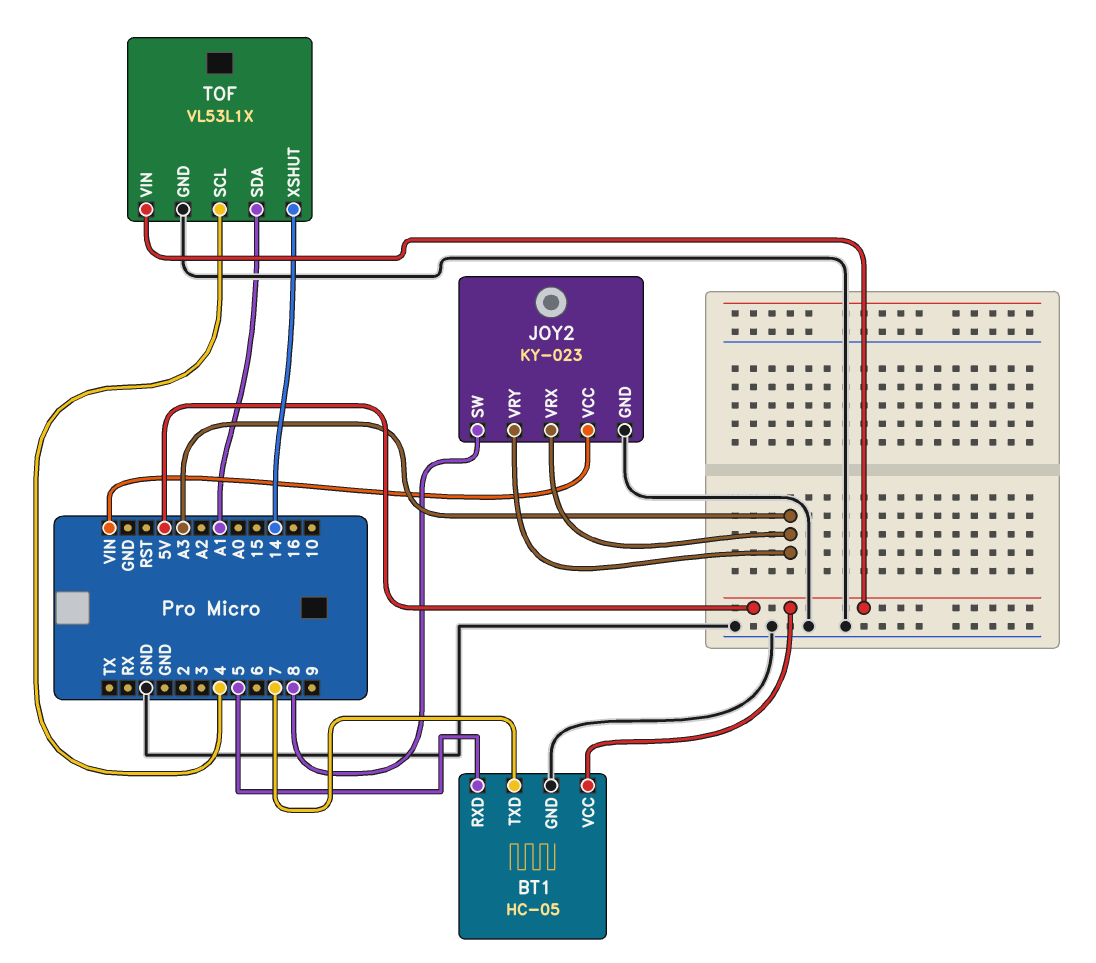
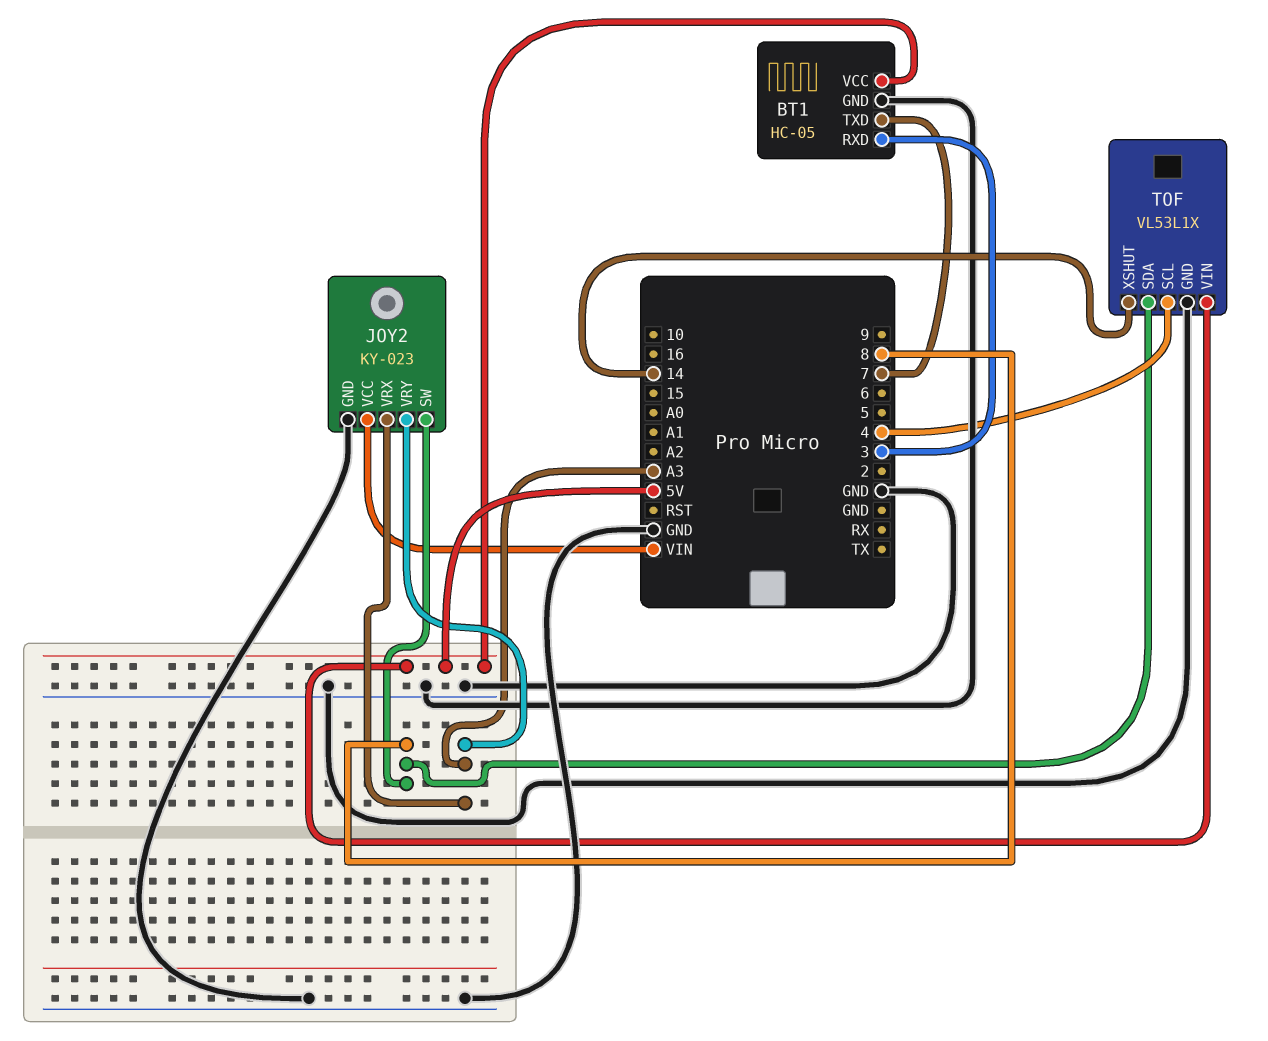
BT1 pin RXD: 5 -> 3
TOF pin SDA: A1 -> 8

